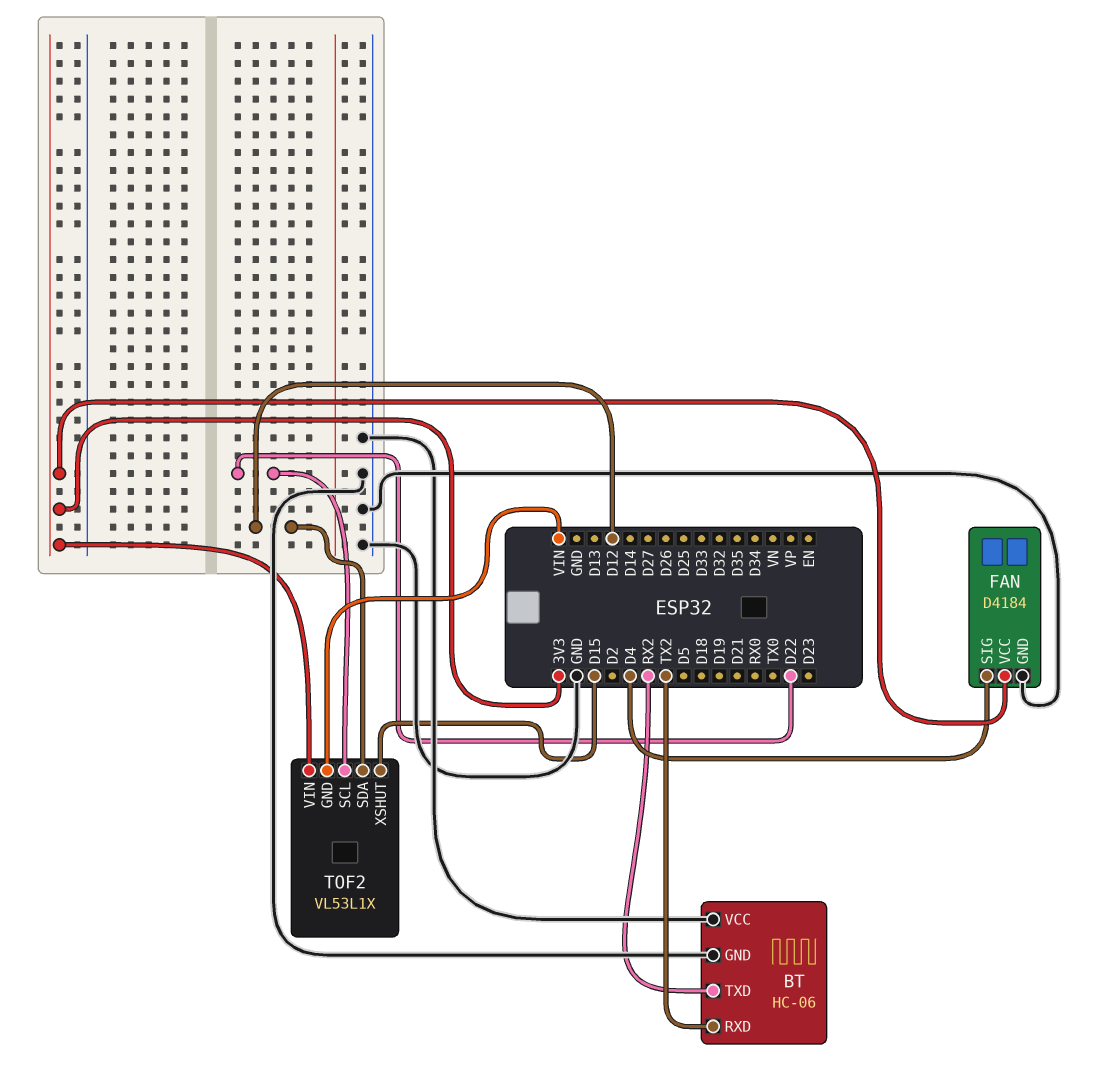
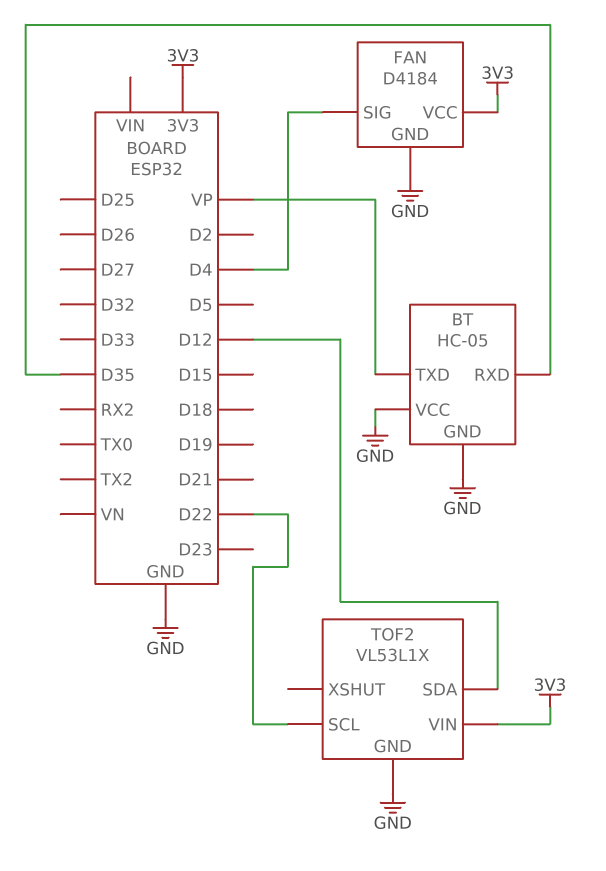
BT: HC-06 -> HC-05
BT pin RXD: TX2 -> D35
BT pin TXD: RX2 -> VP
TOF2 pin GND: VIN -> GND
TOF2 pin XSHUT: D15 -> none

